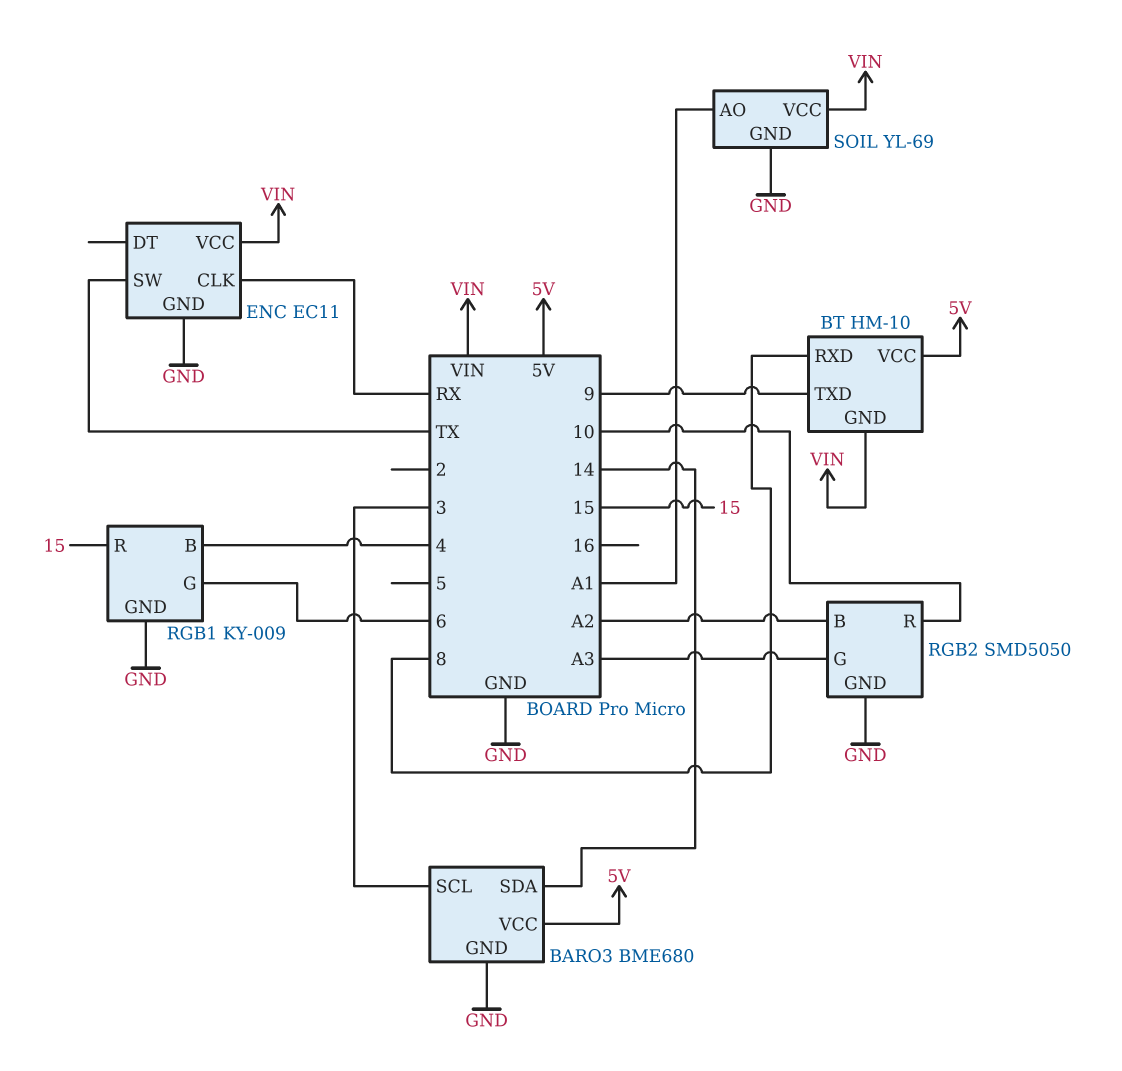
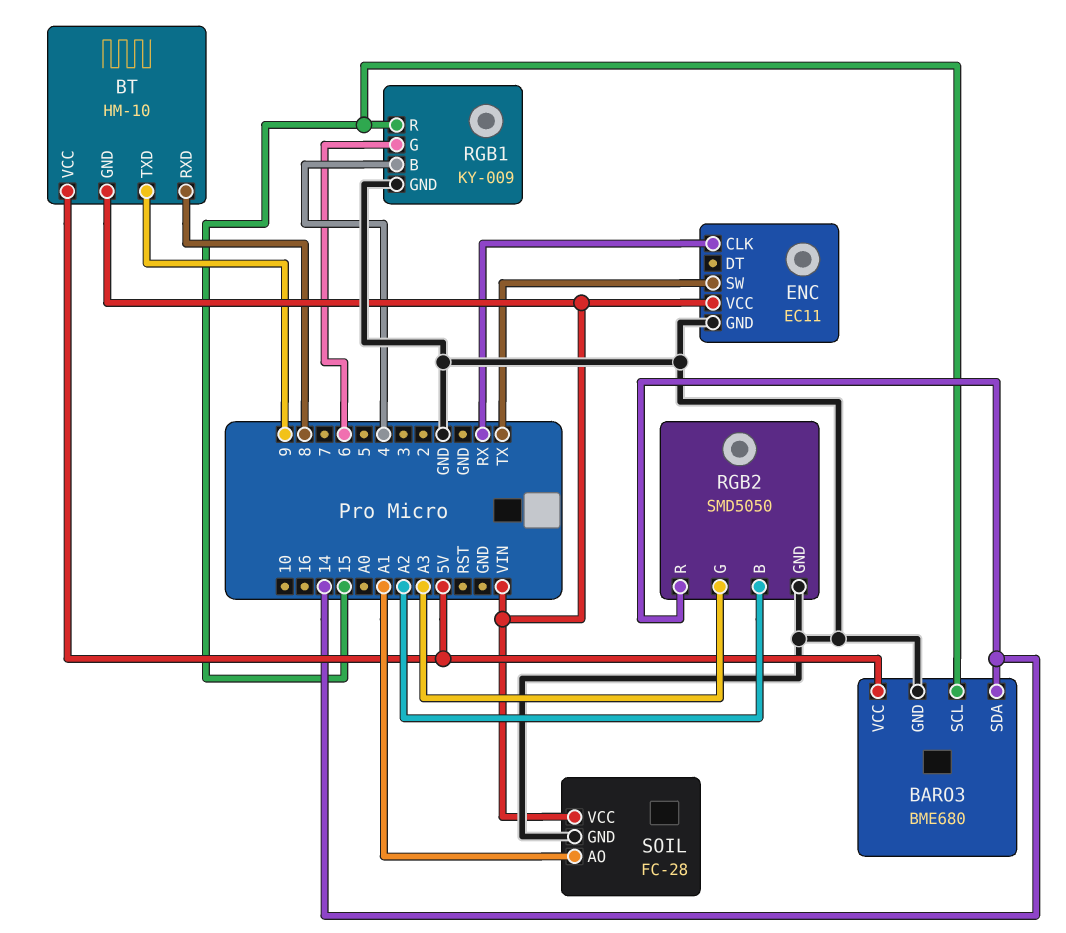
BARO3 pin SCL: 3 -> 15
RGB2 pin R: 10 -> 14
SOIL: YL-69 -> FC-28

